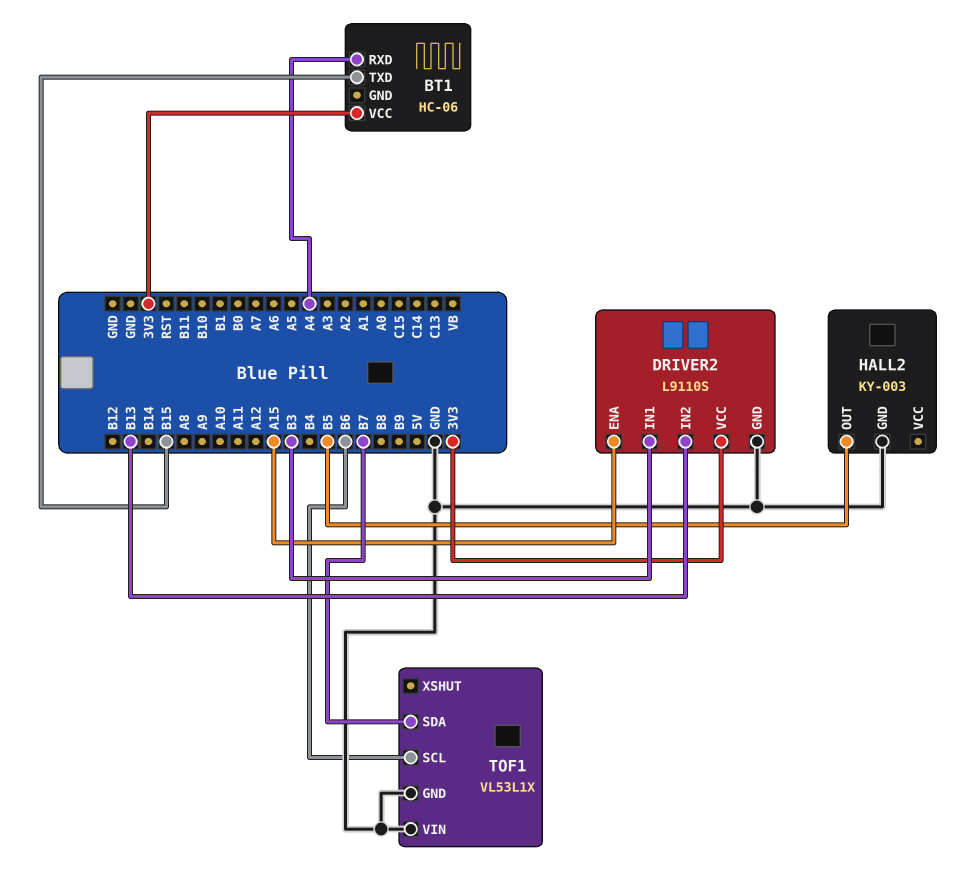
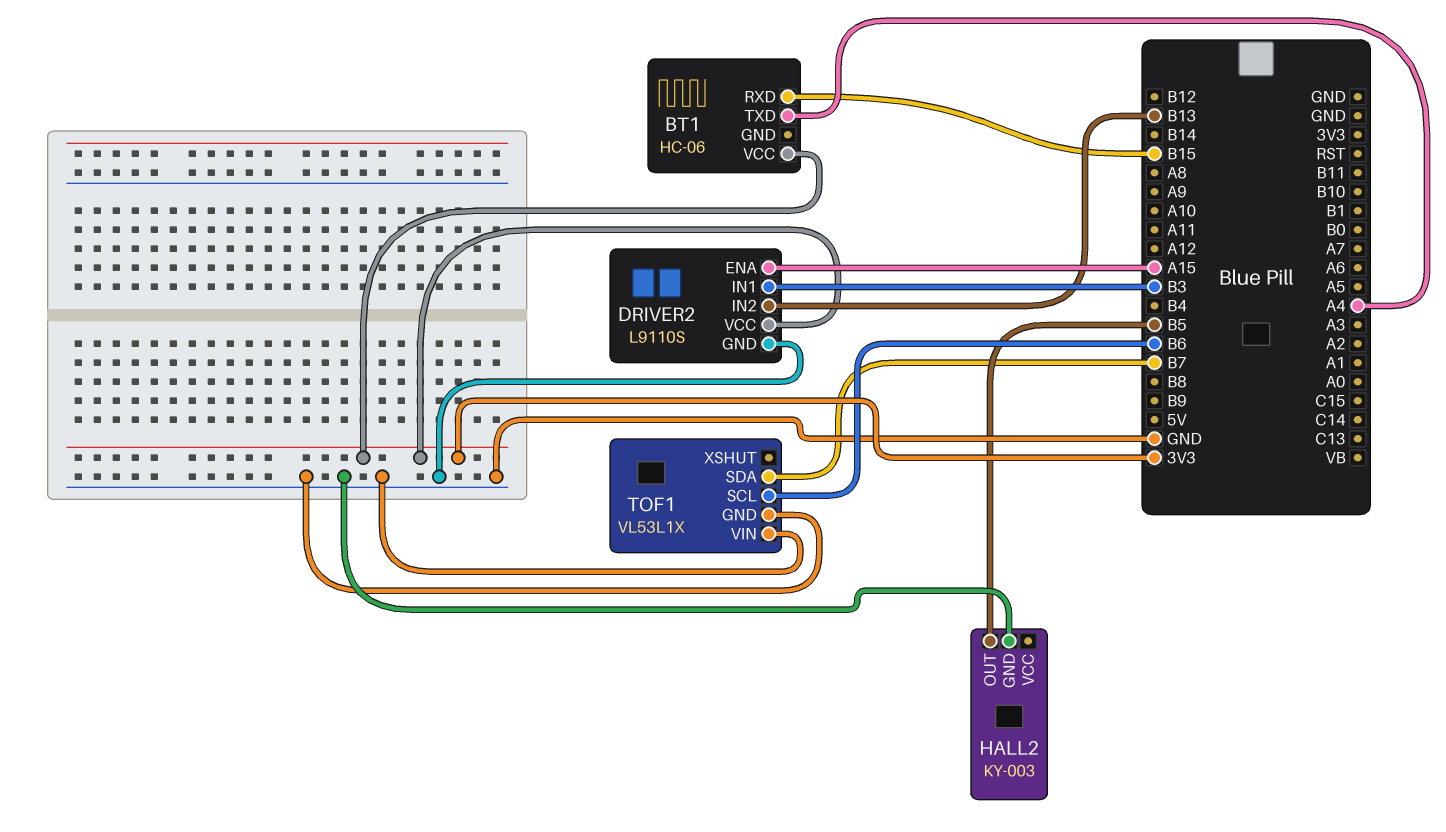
BT1 pin RXD: A4 -> B15
BT1 pin TXD: B15 -> A4

